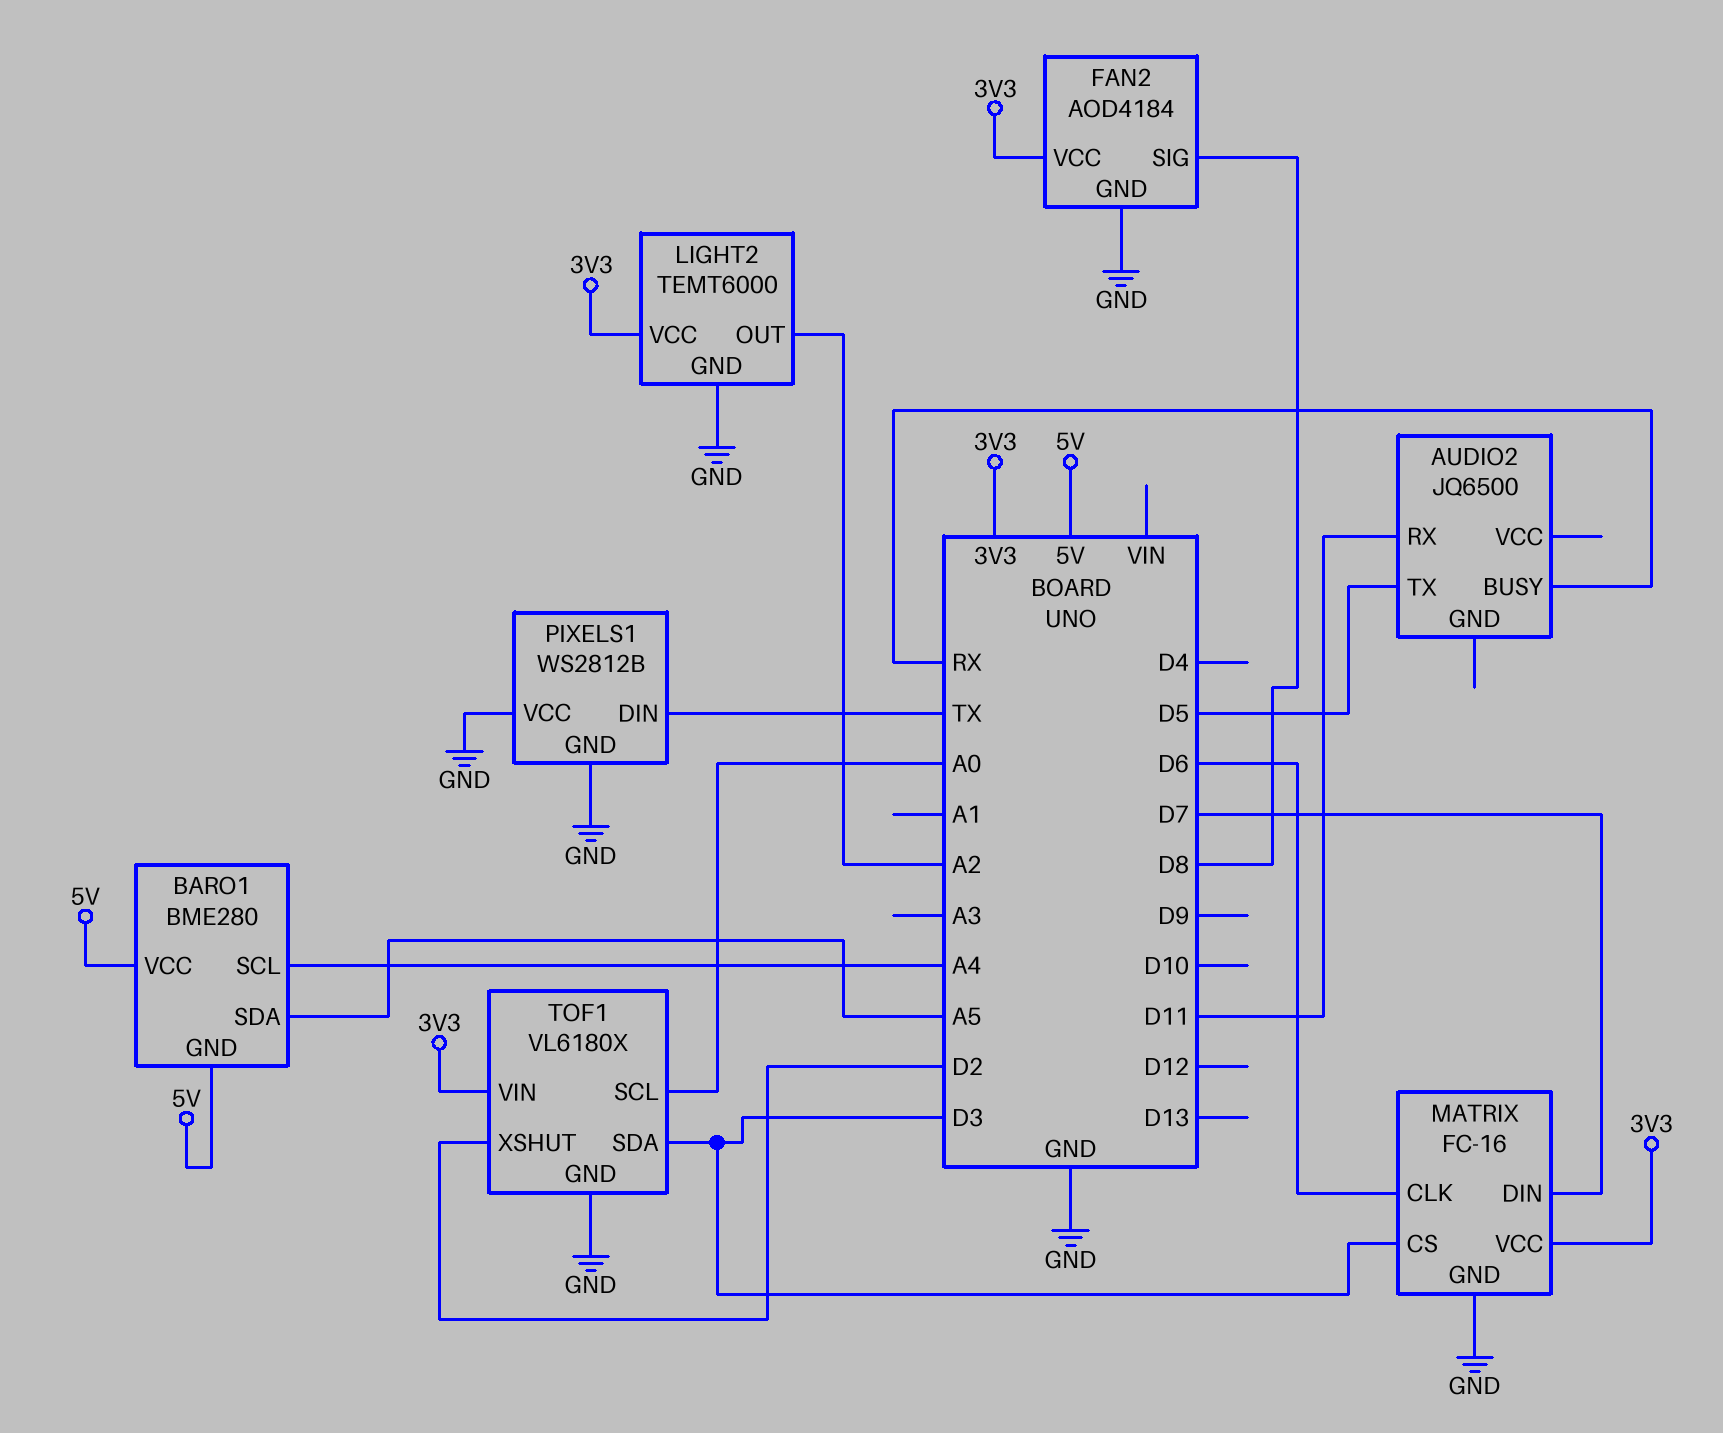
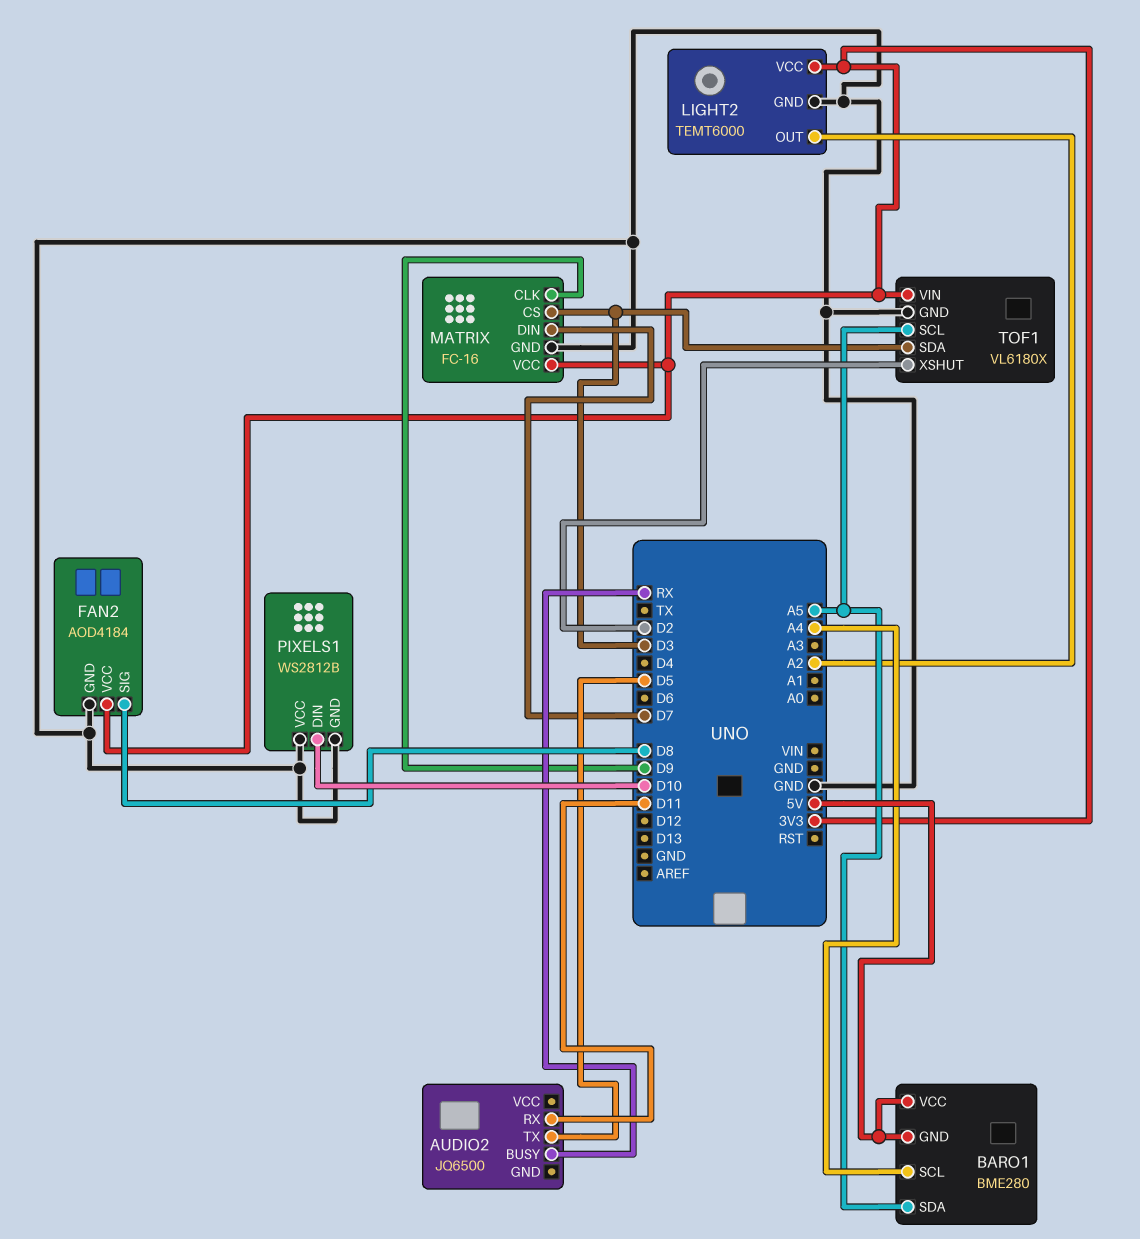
MATRIX pin CLK: D6 -> D9
PIXELS1 pin DIN: TX -> D10
TOF1 pin SCL: A0 -> A5

